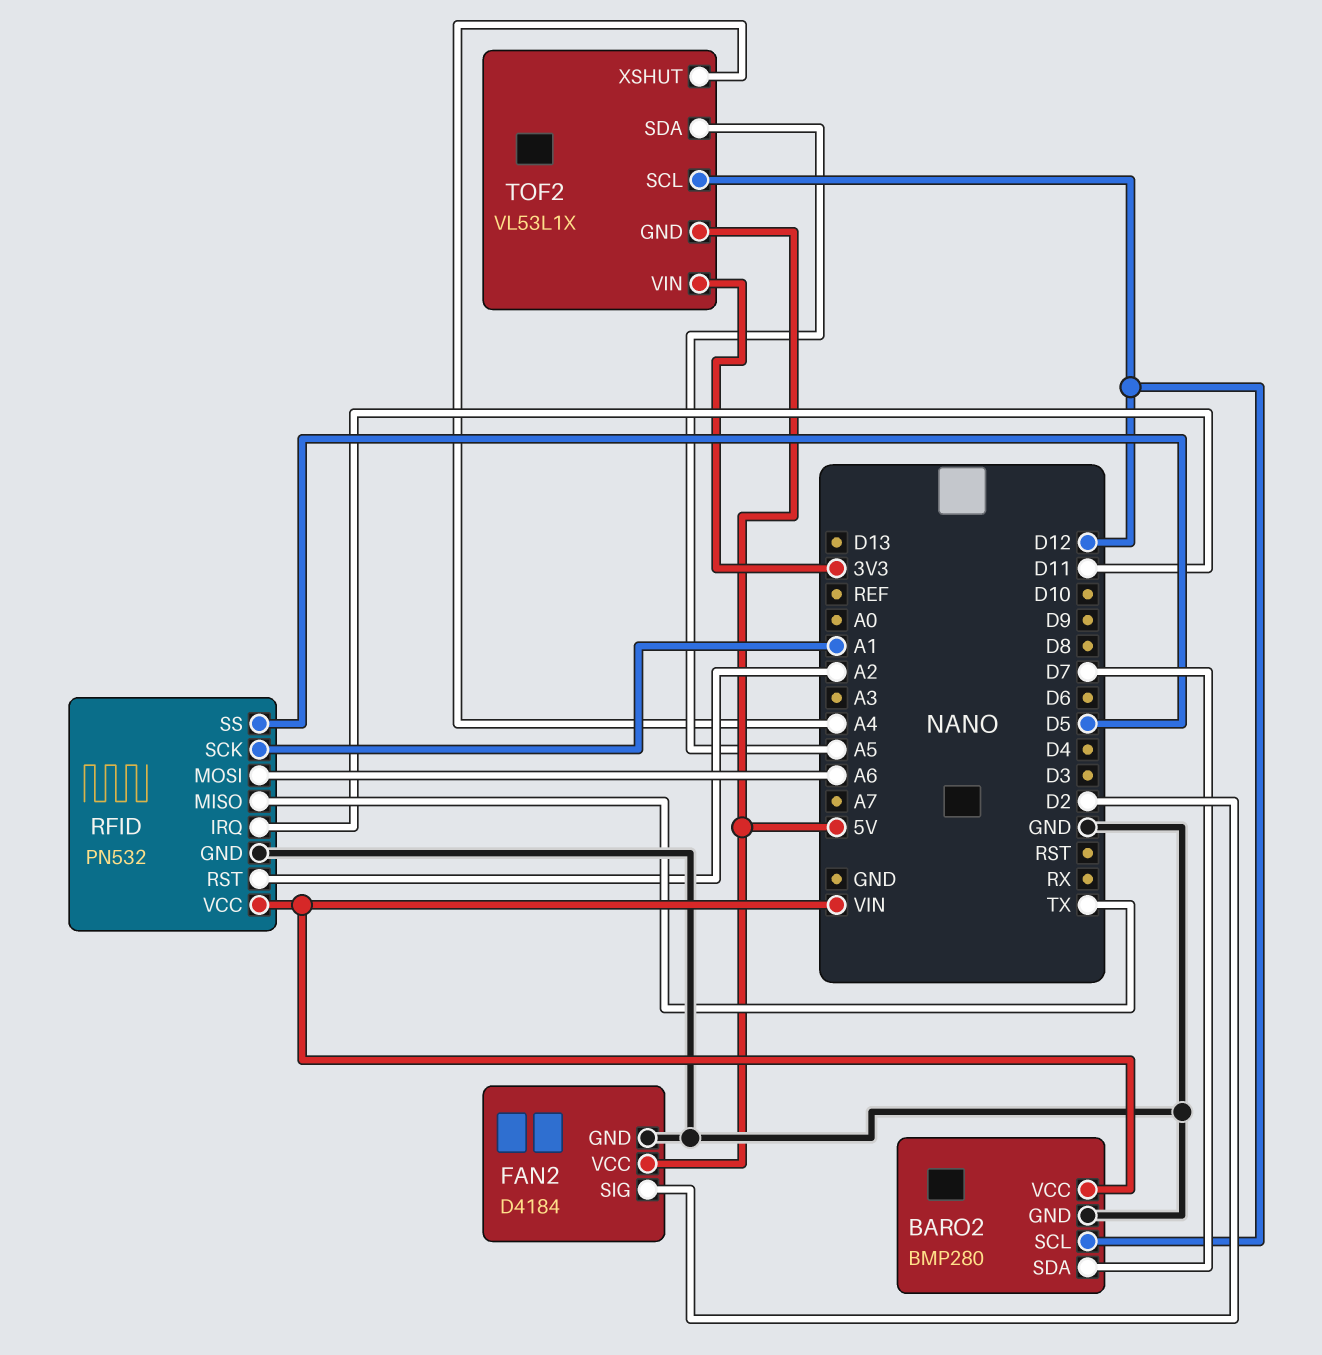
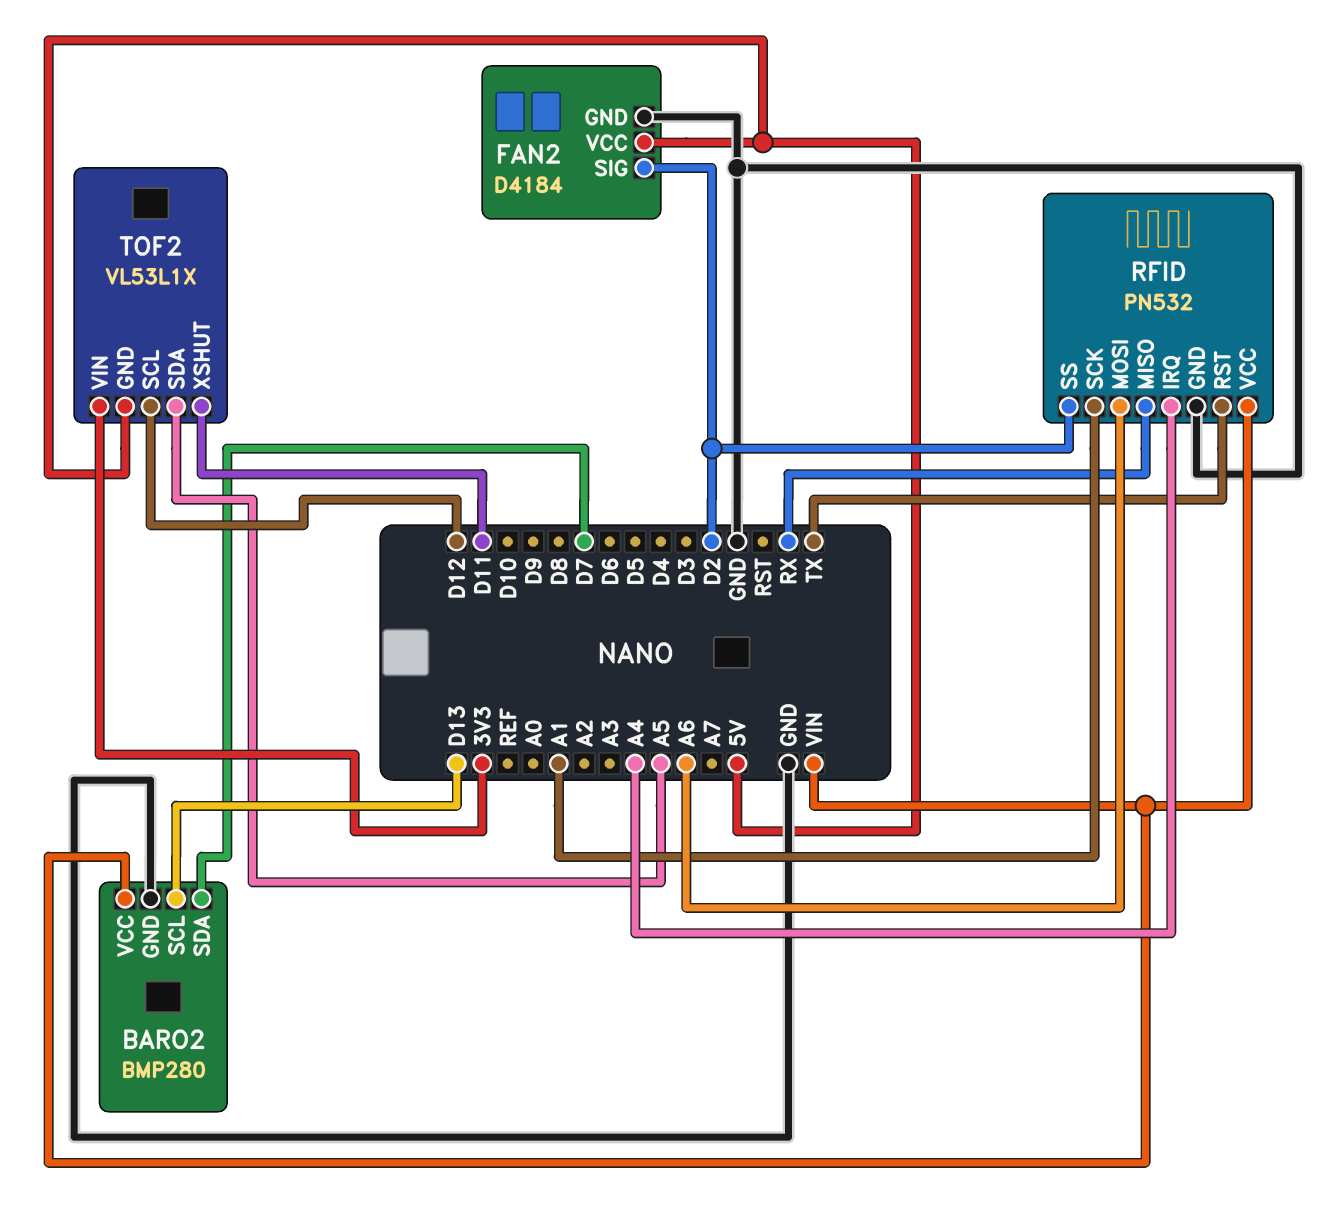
BARO2 pin SCL: D12 -> D13
RFID pin IRQ: D11 -> A4
RFID pin MISO: TX -> RX
RFID pin RST: A2 -> TX
RFID pin SS: D5 -> D2
TOF2 pin XSHUT: A4 -> D11

